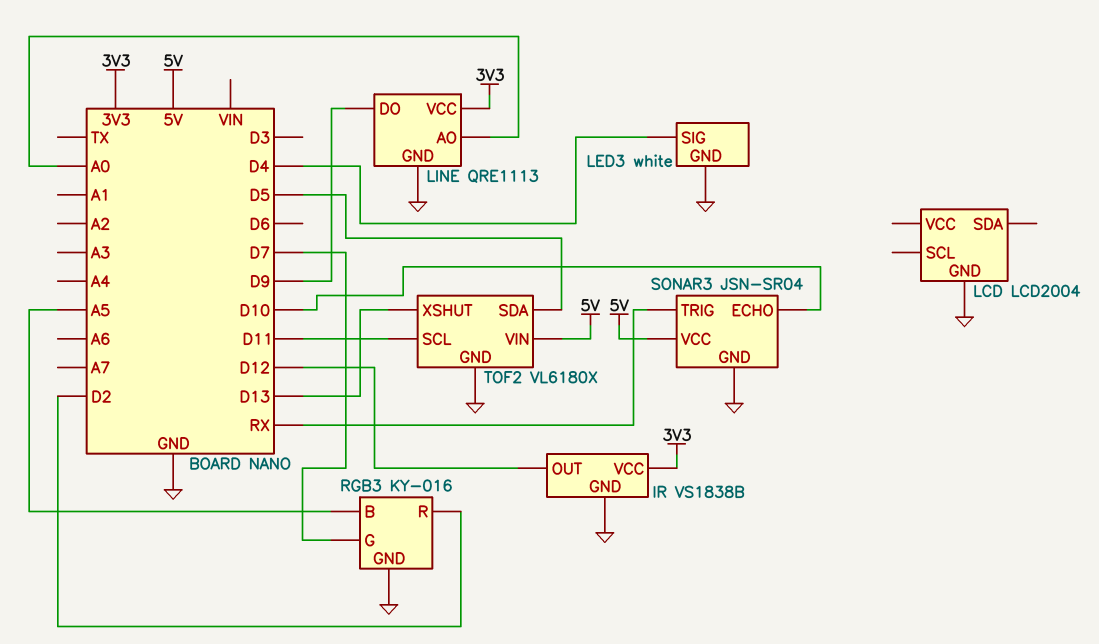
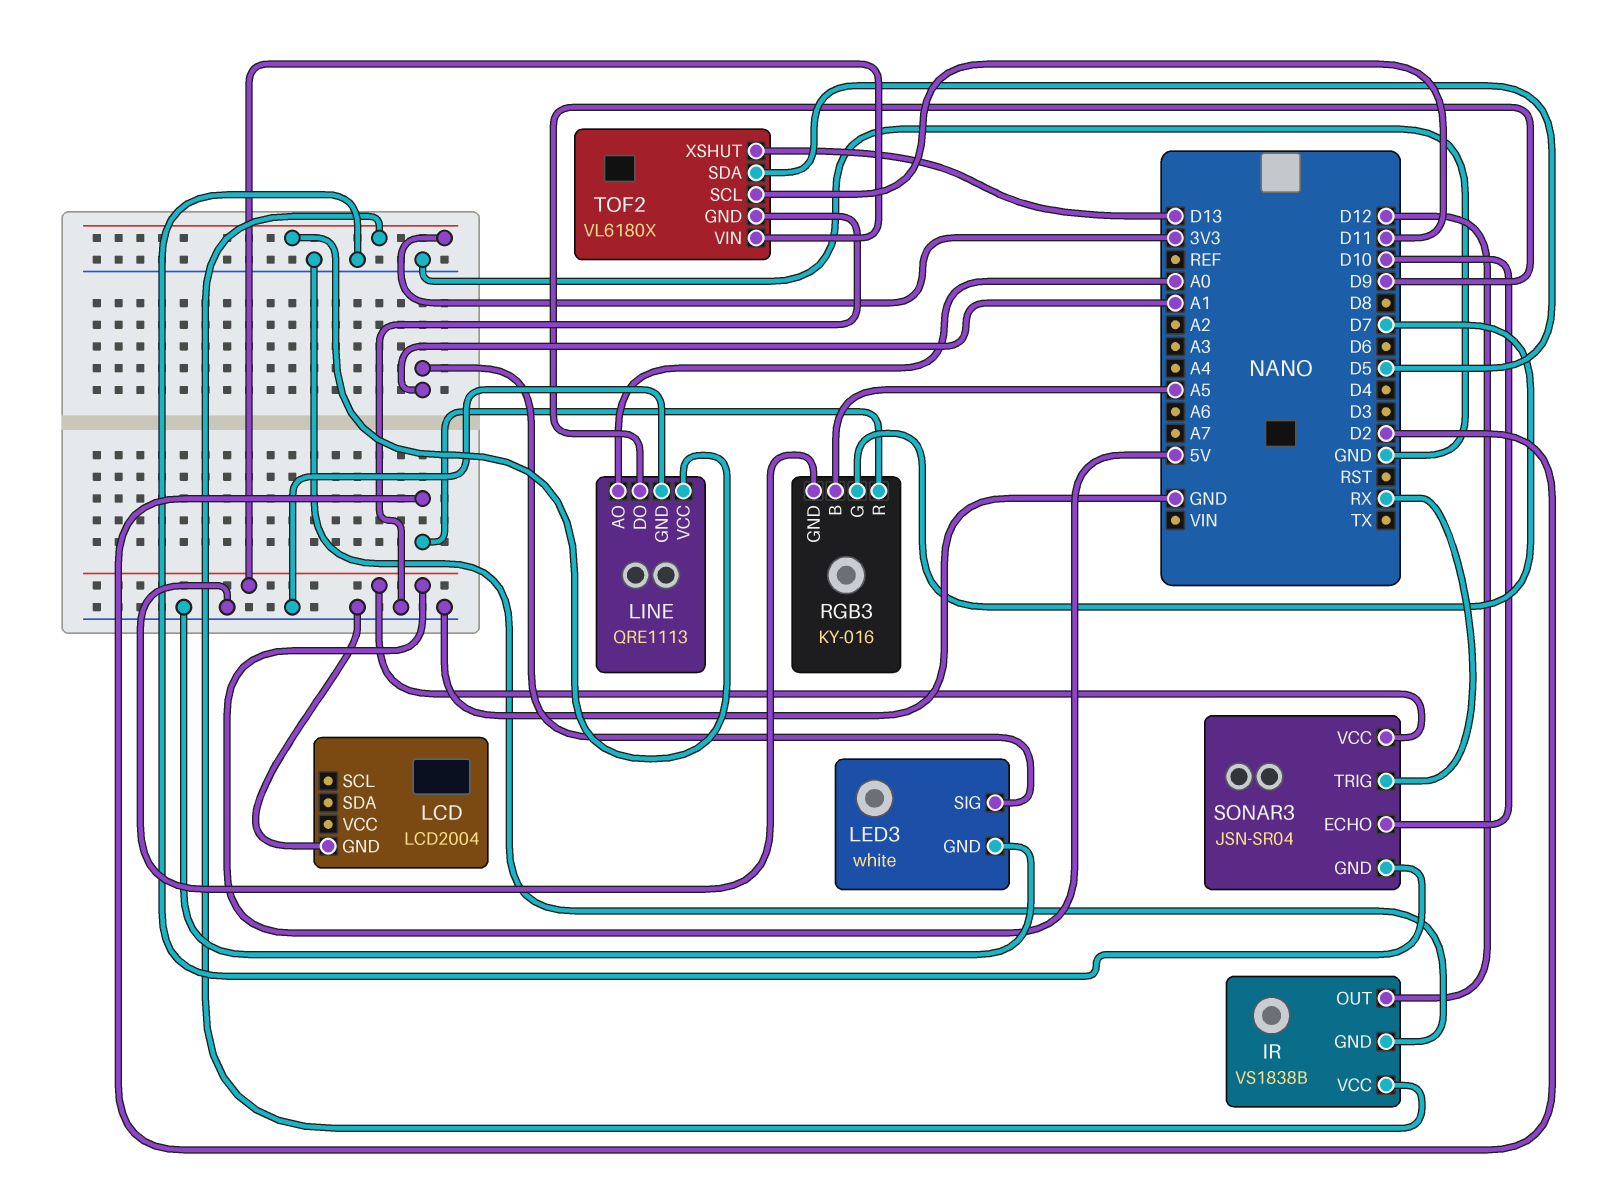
LED3 pin SIG: D4 -> A1

